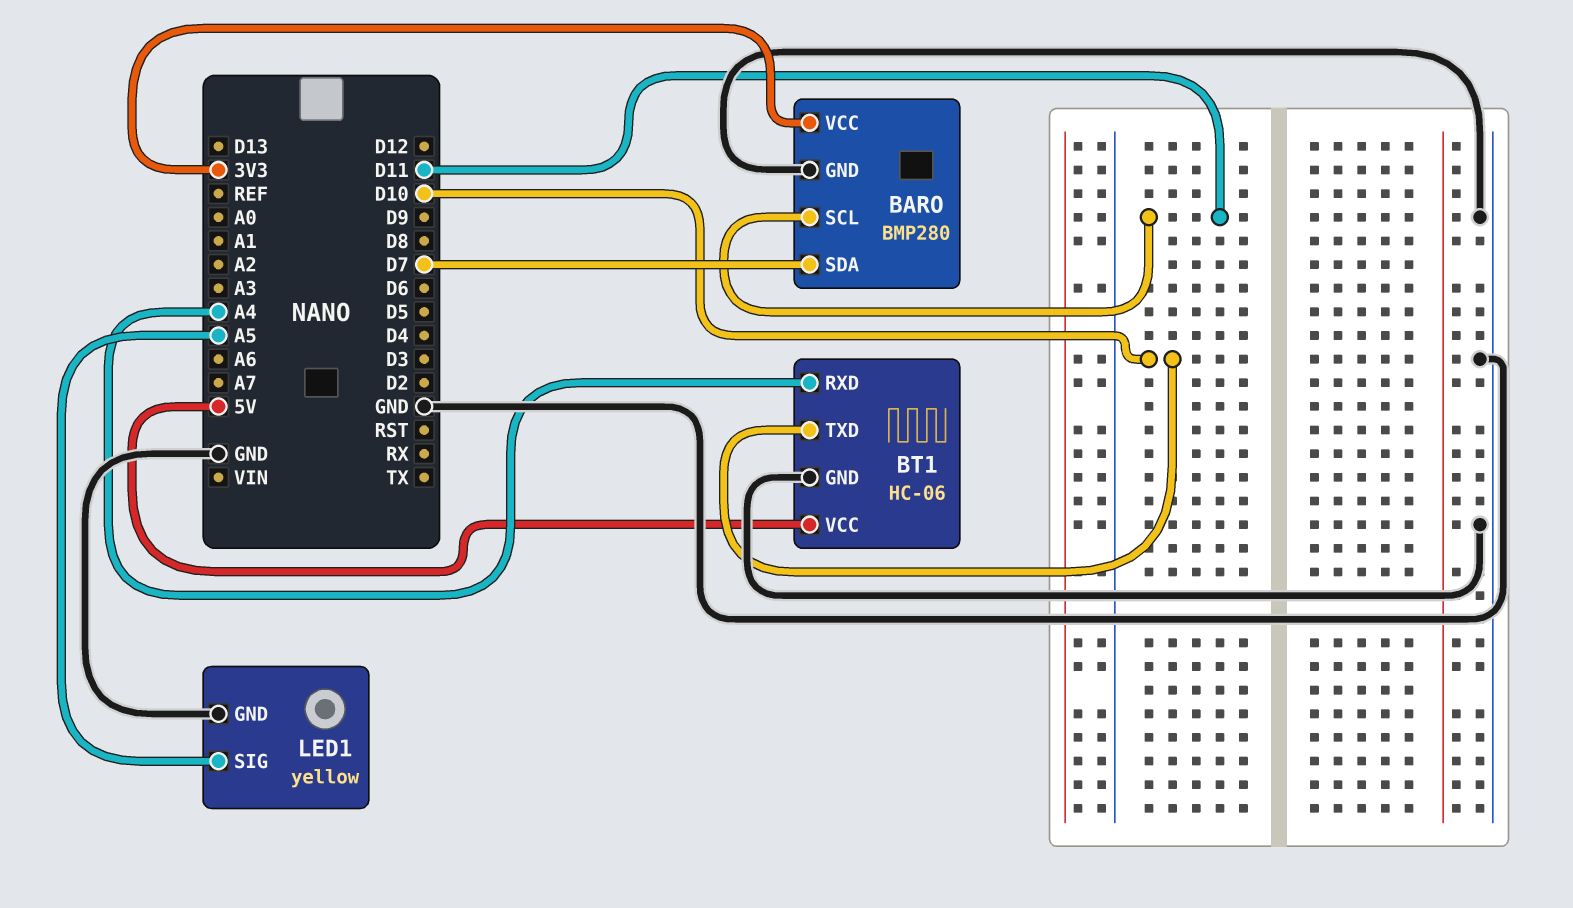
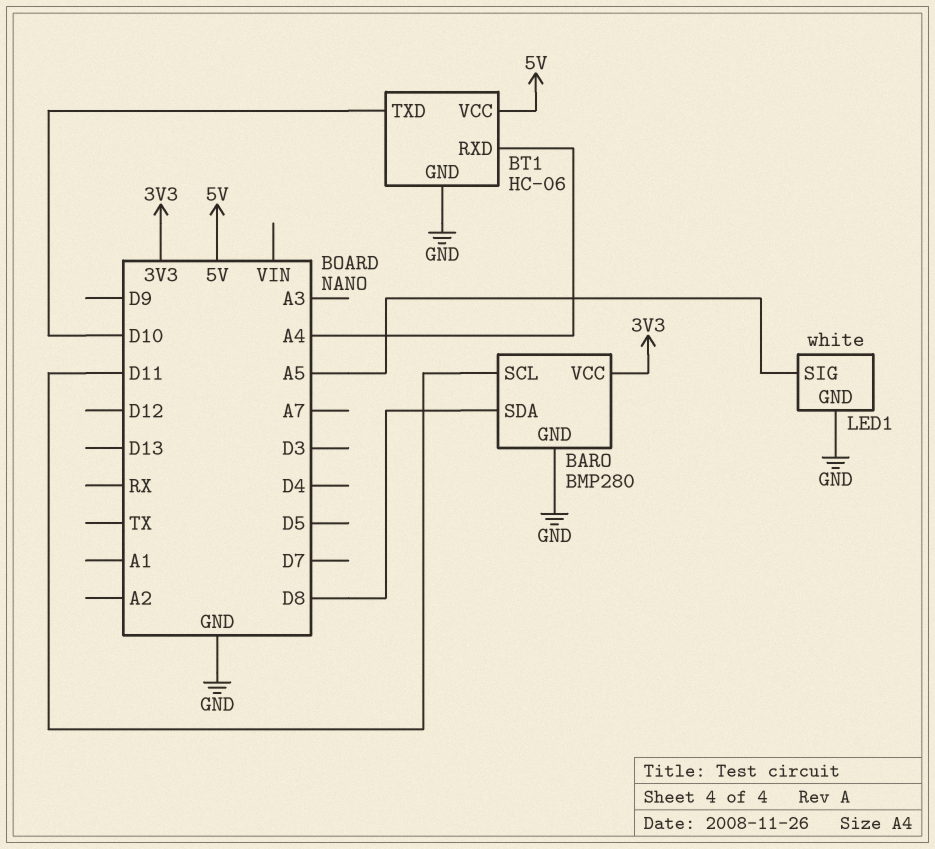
BARO pin SDA: D7 -> D8
LED1: yellow -> white

